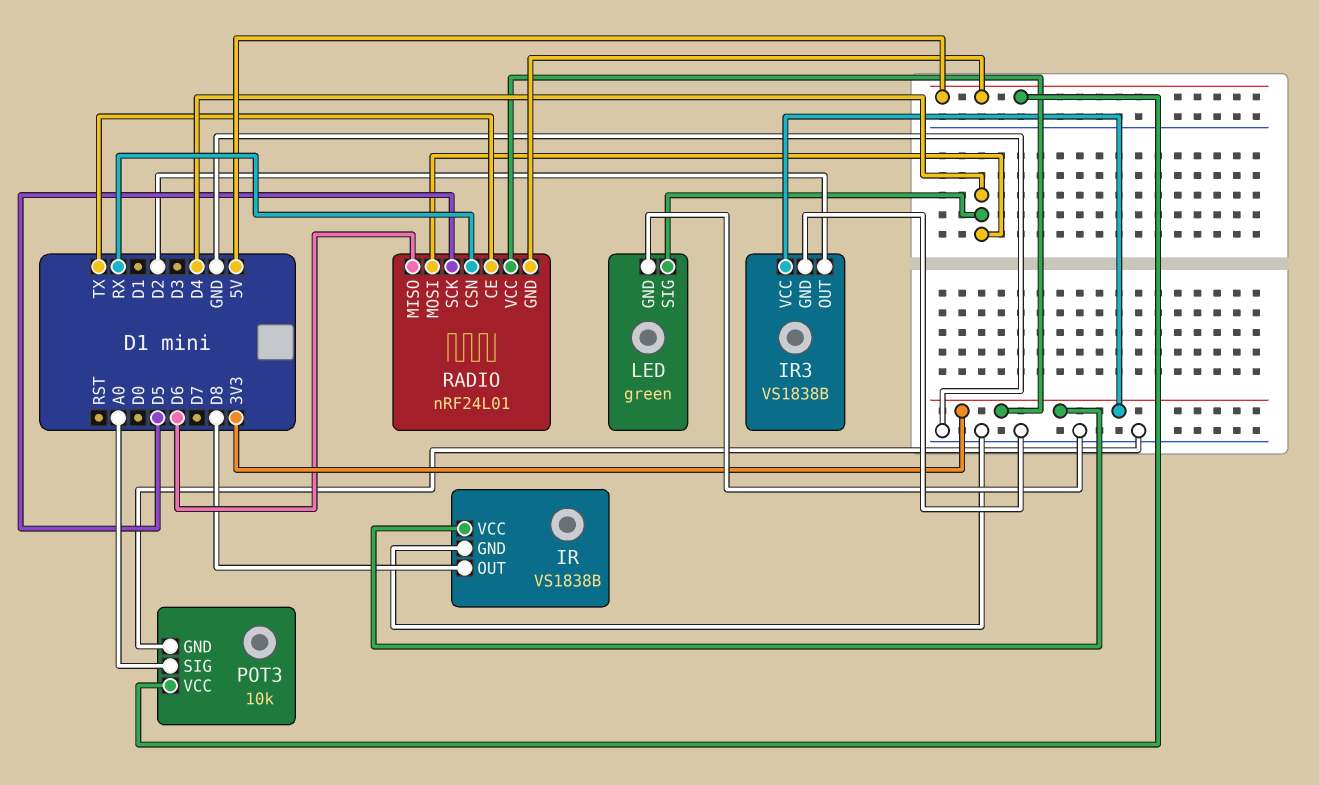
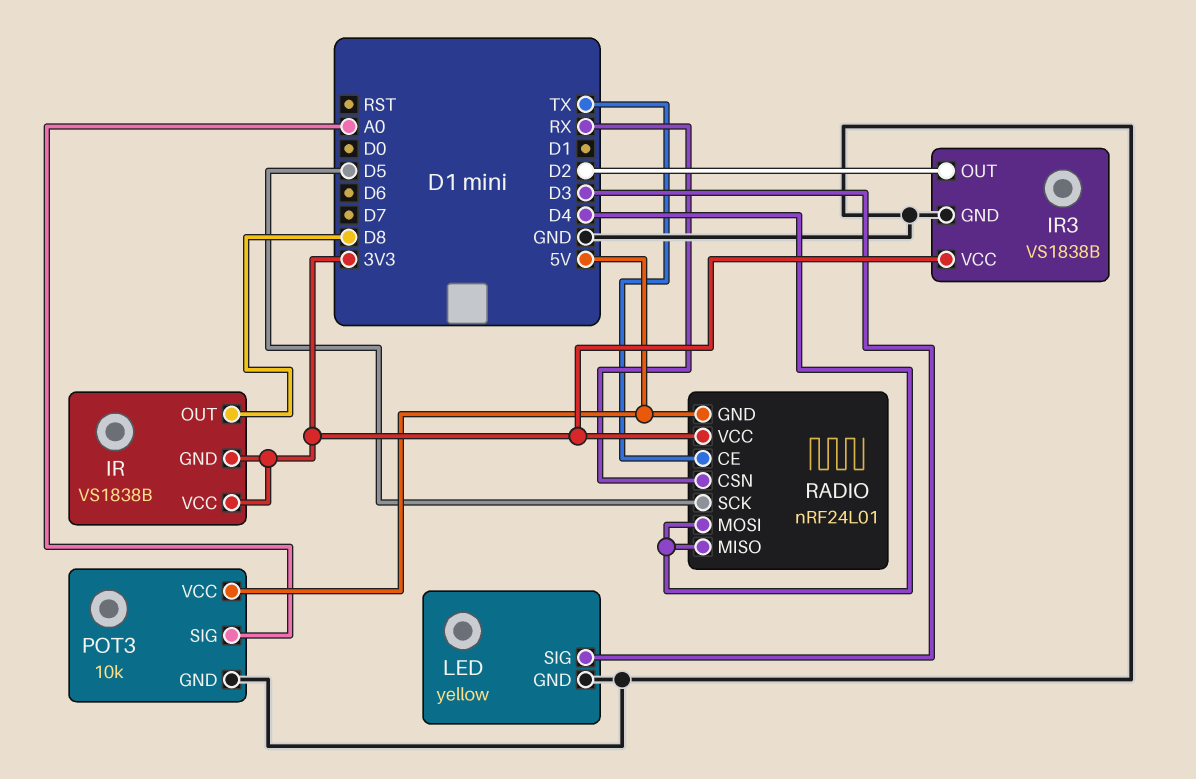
IR pin GND: GND -> 3V3
LED: green -> yellow
LED pin SIG: D4 -> D3
RADIO pin MISO: D6 -> D4

